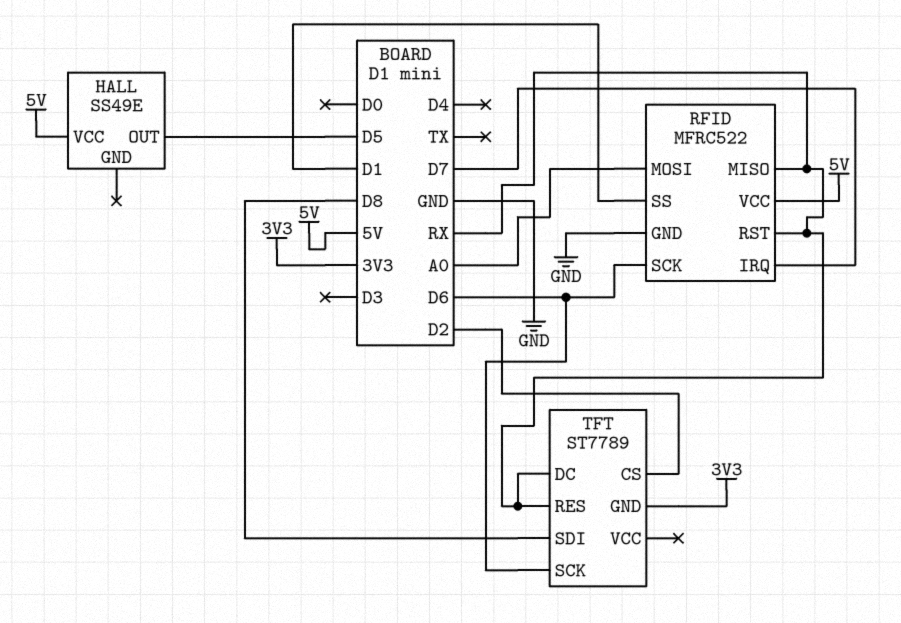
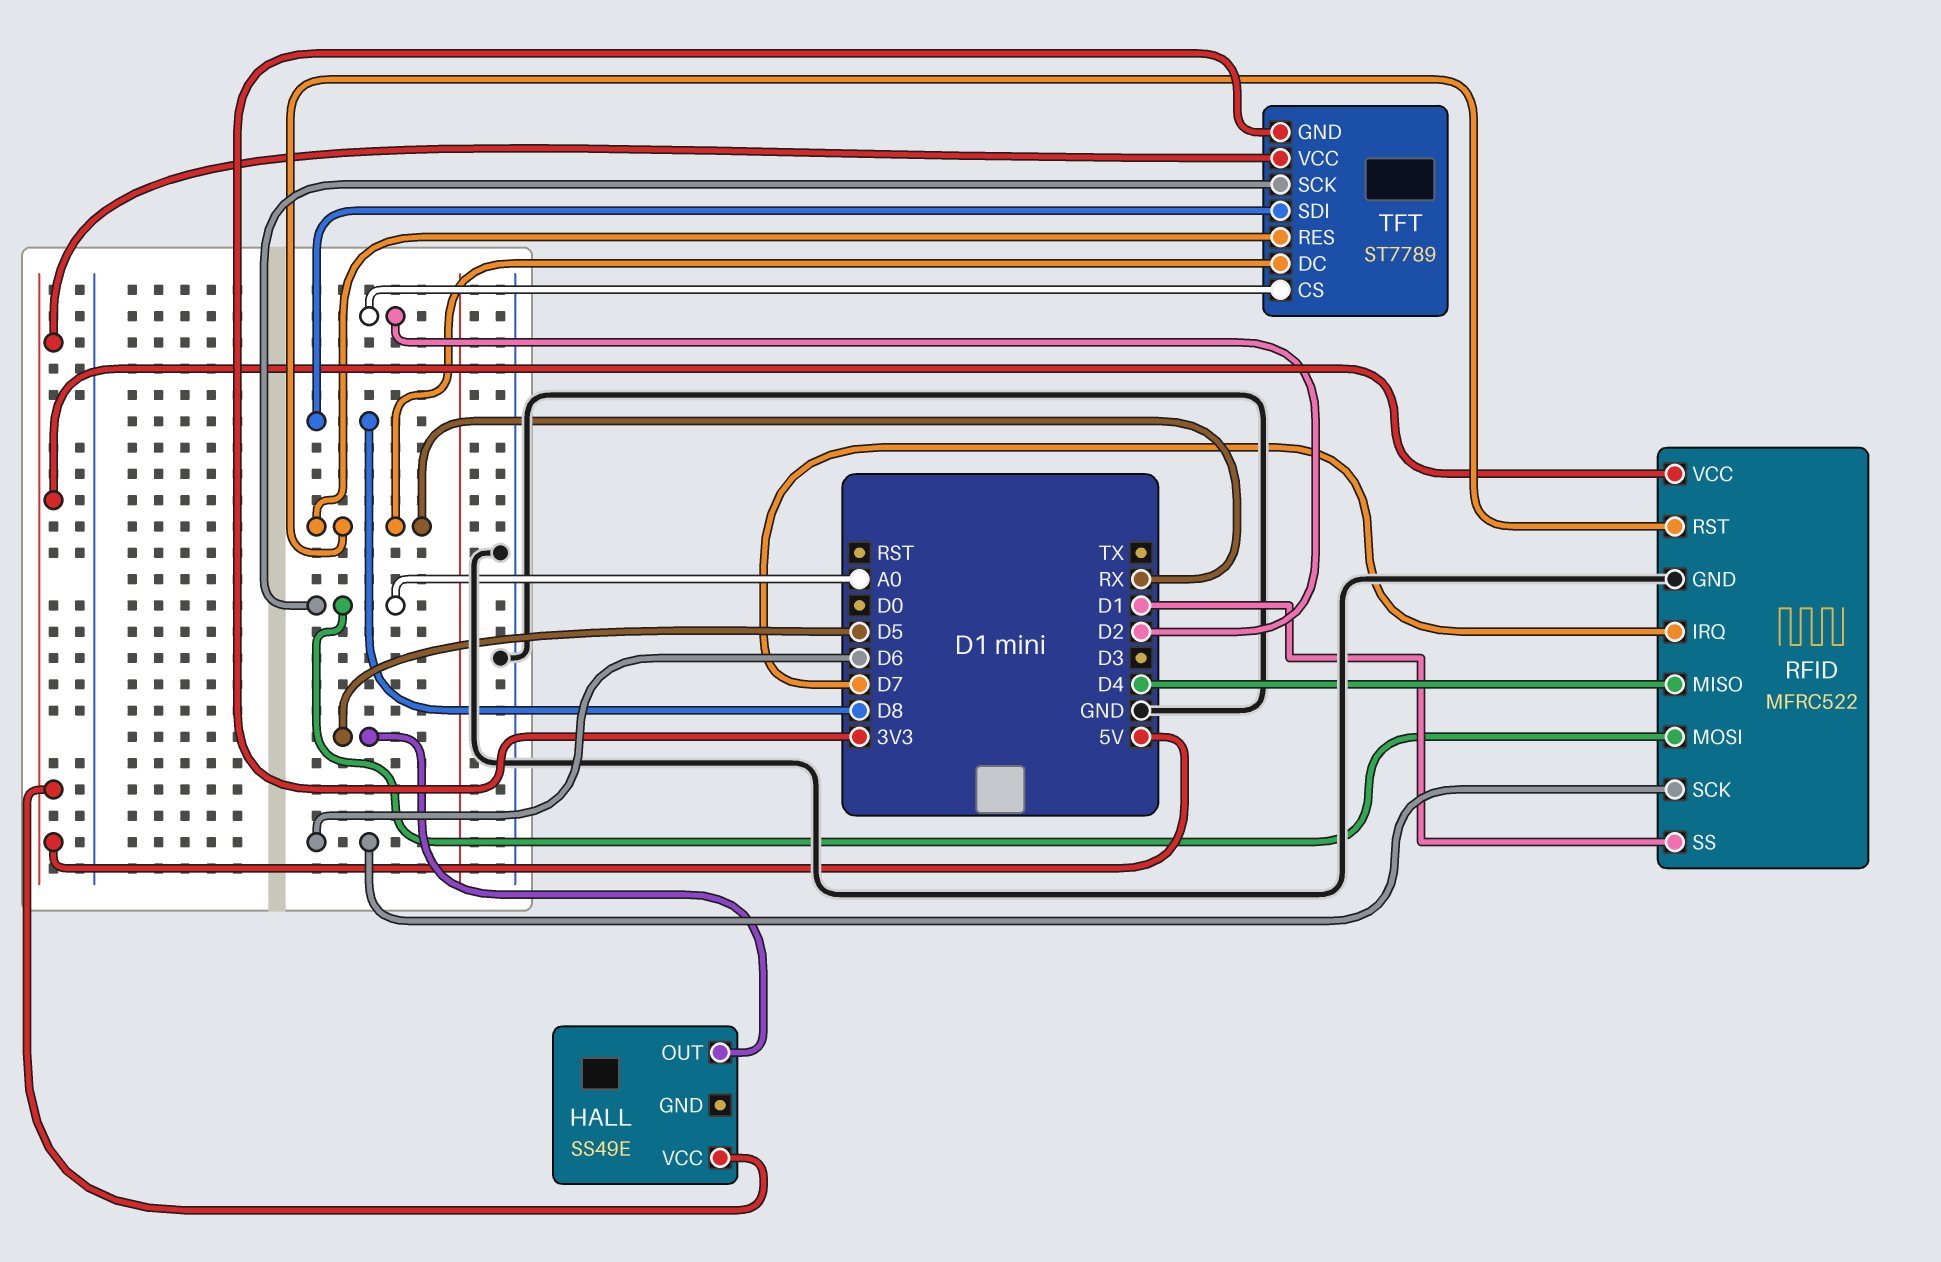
RFID pin MISO: RX -> D4
TFT pin SCK: D6 -> A0
TFT pin VCC: none -> 5V

